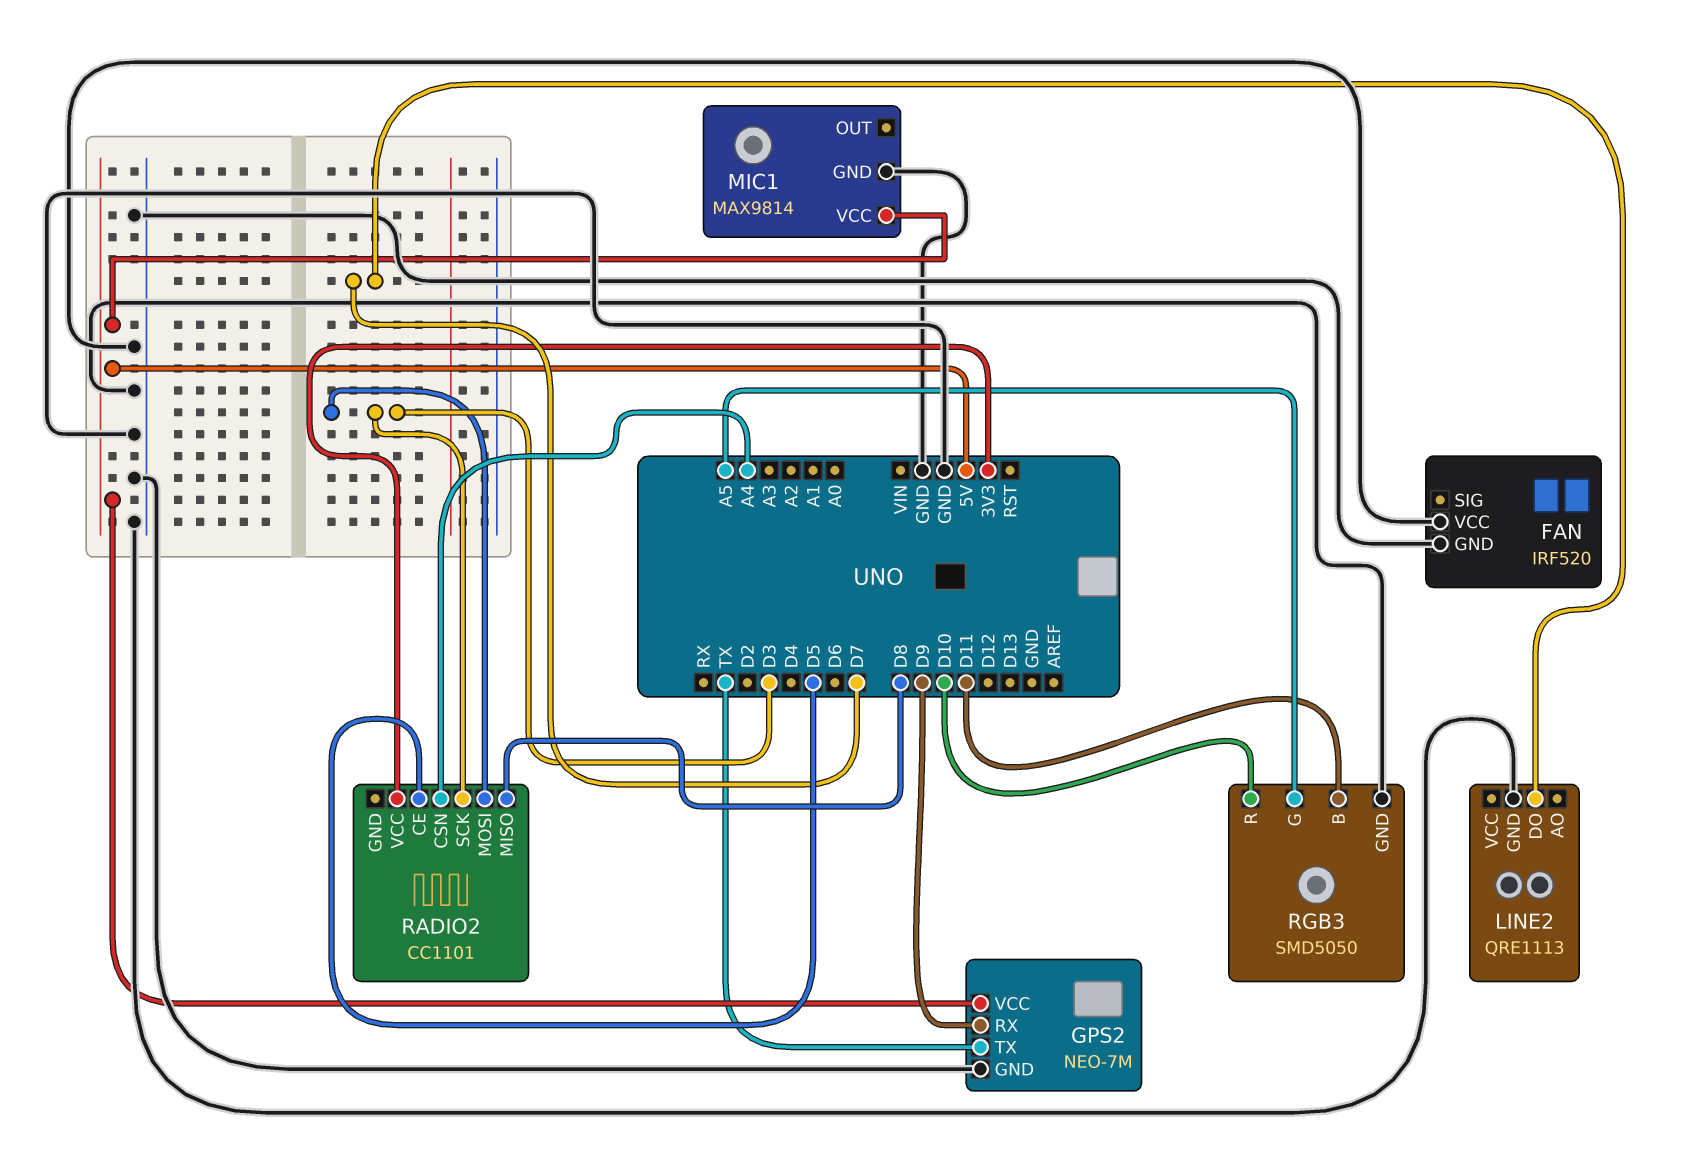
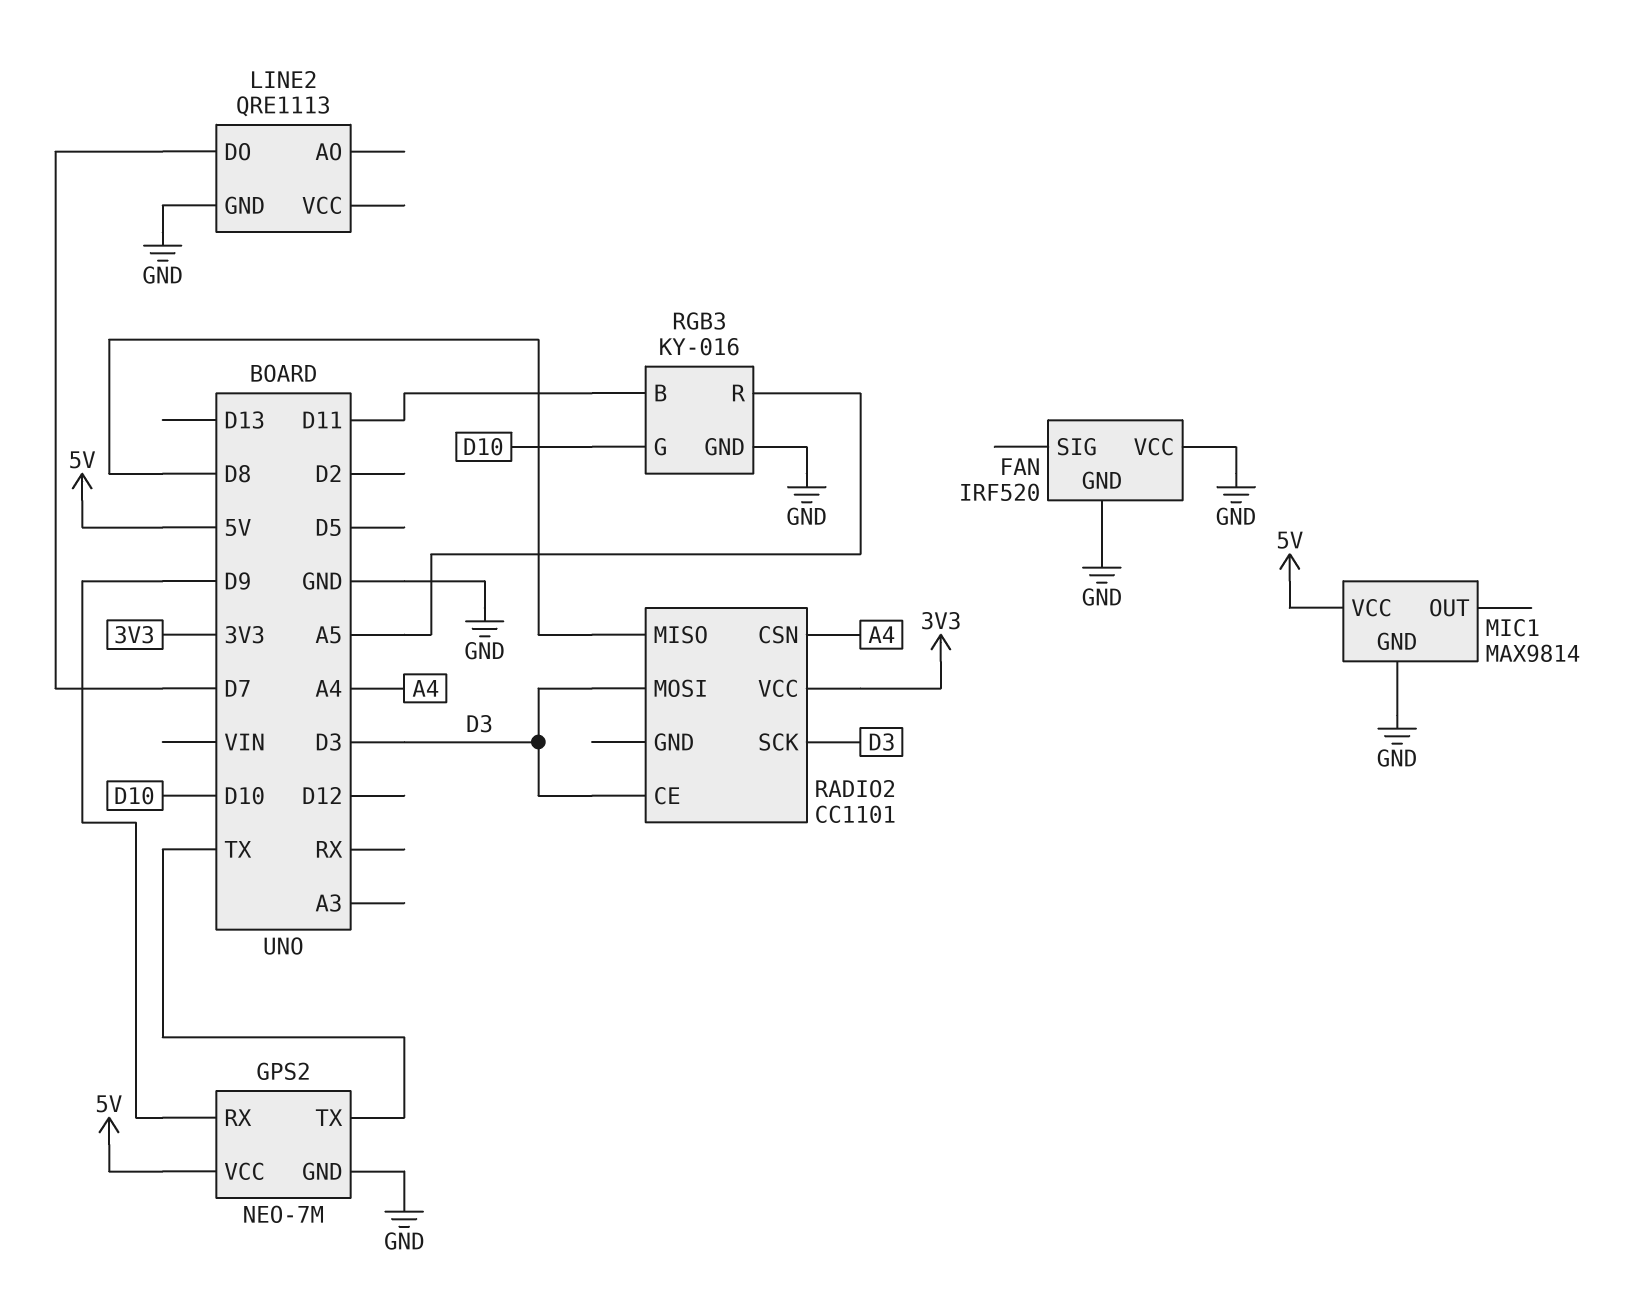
RADIO2 pin CE: D5 -> D3
RGB3: SMD5050 -> KY-016
RGB3 pin G: A5 -> D10
RGB3 pin R: D10 -> A5

